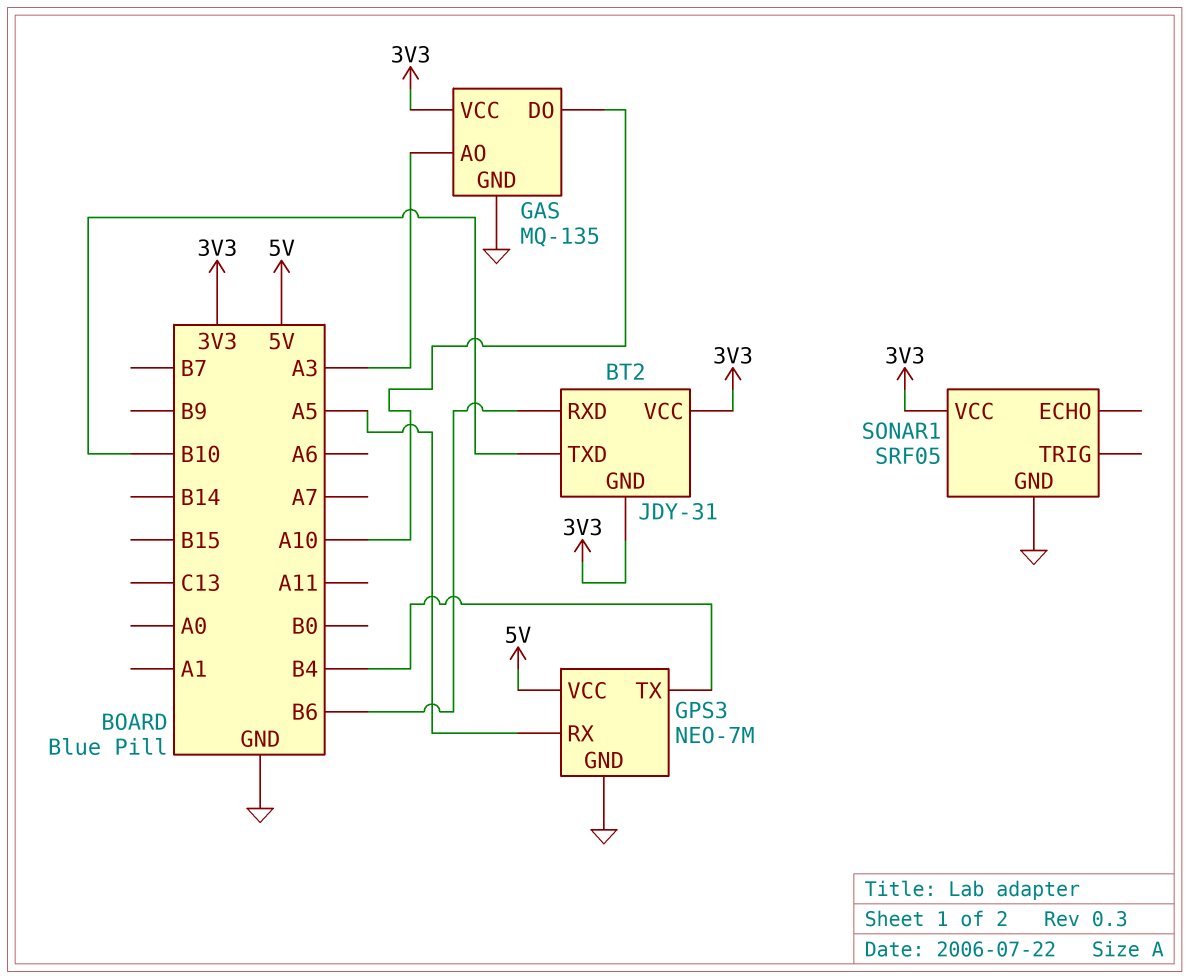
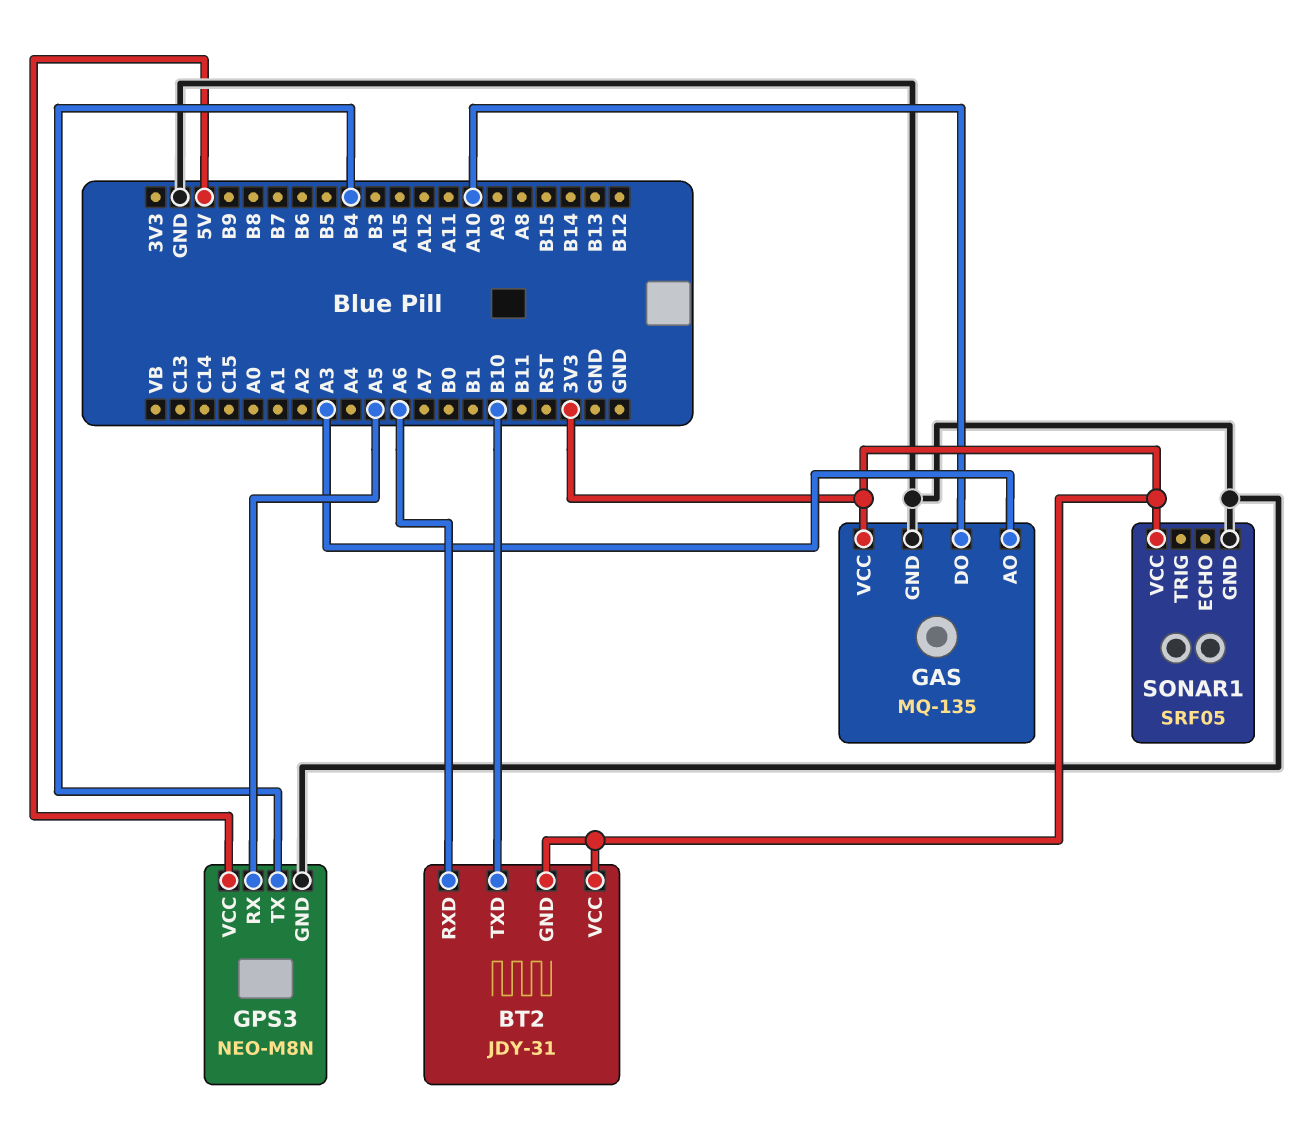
BT2 pin RXD: B6 -> A6
GPS3: NEO-7M -> NEO-M8N

